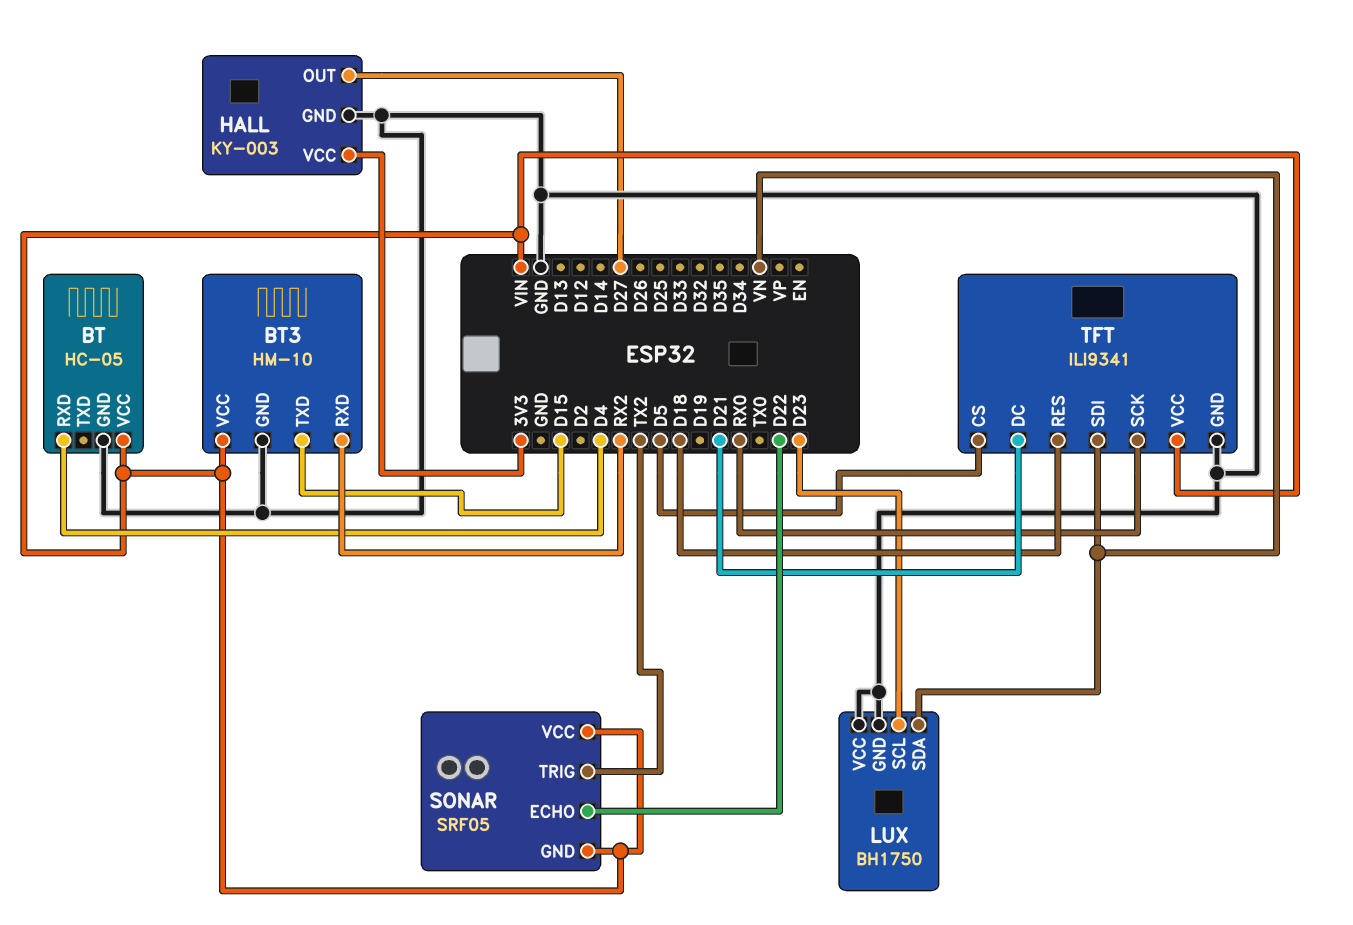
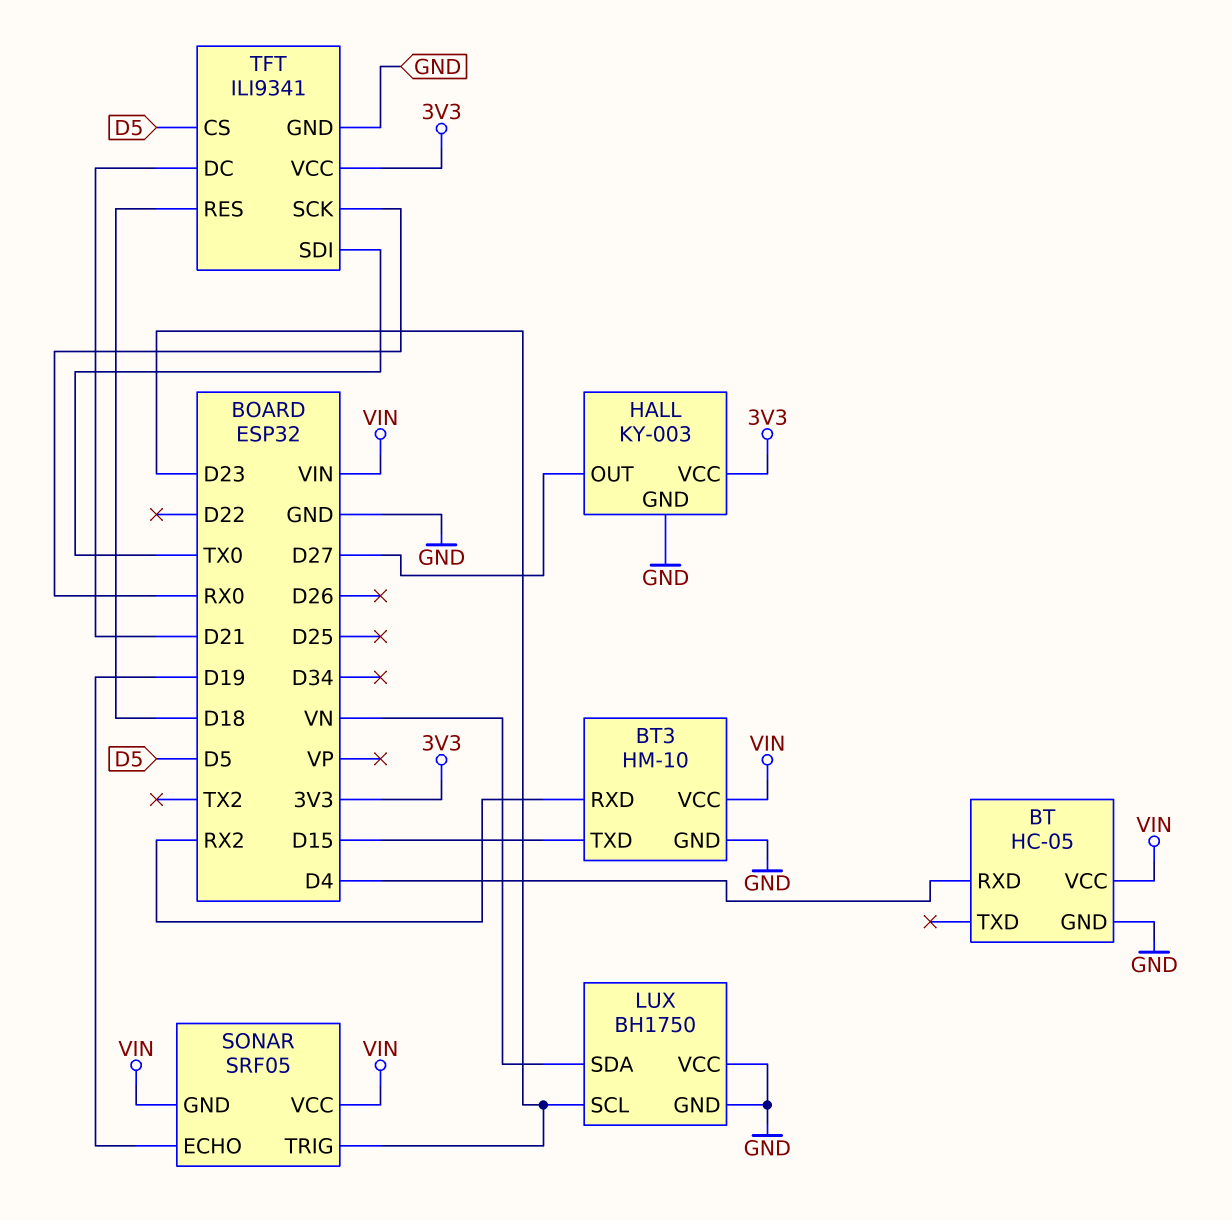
SONAR pin ECHO: D22 -> D19
SONAR pin TRIG: TX2 -> D23
TFT pin SDI: VN -> TX0
TFT pin VCC: VIN -> 3V3

